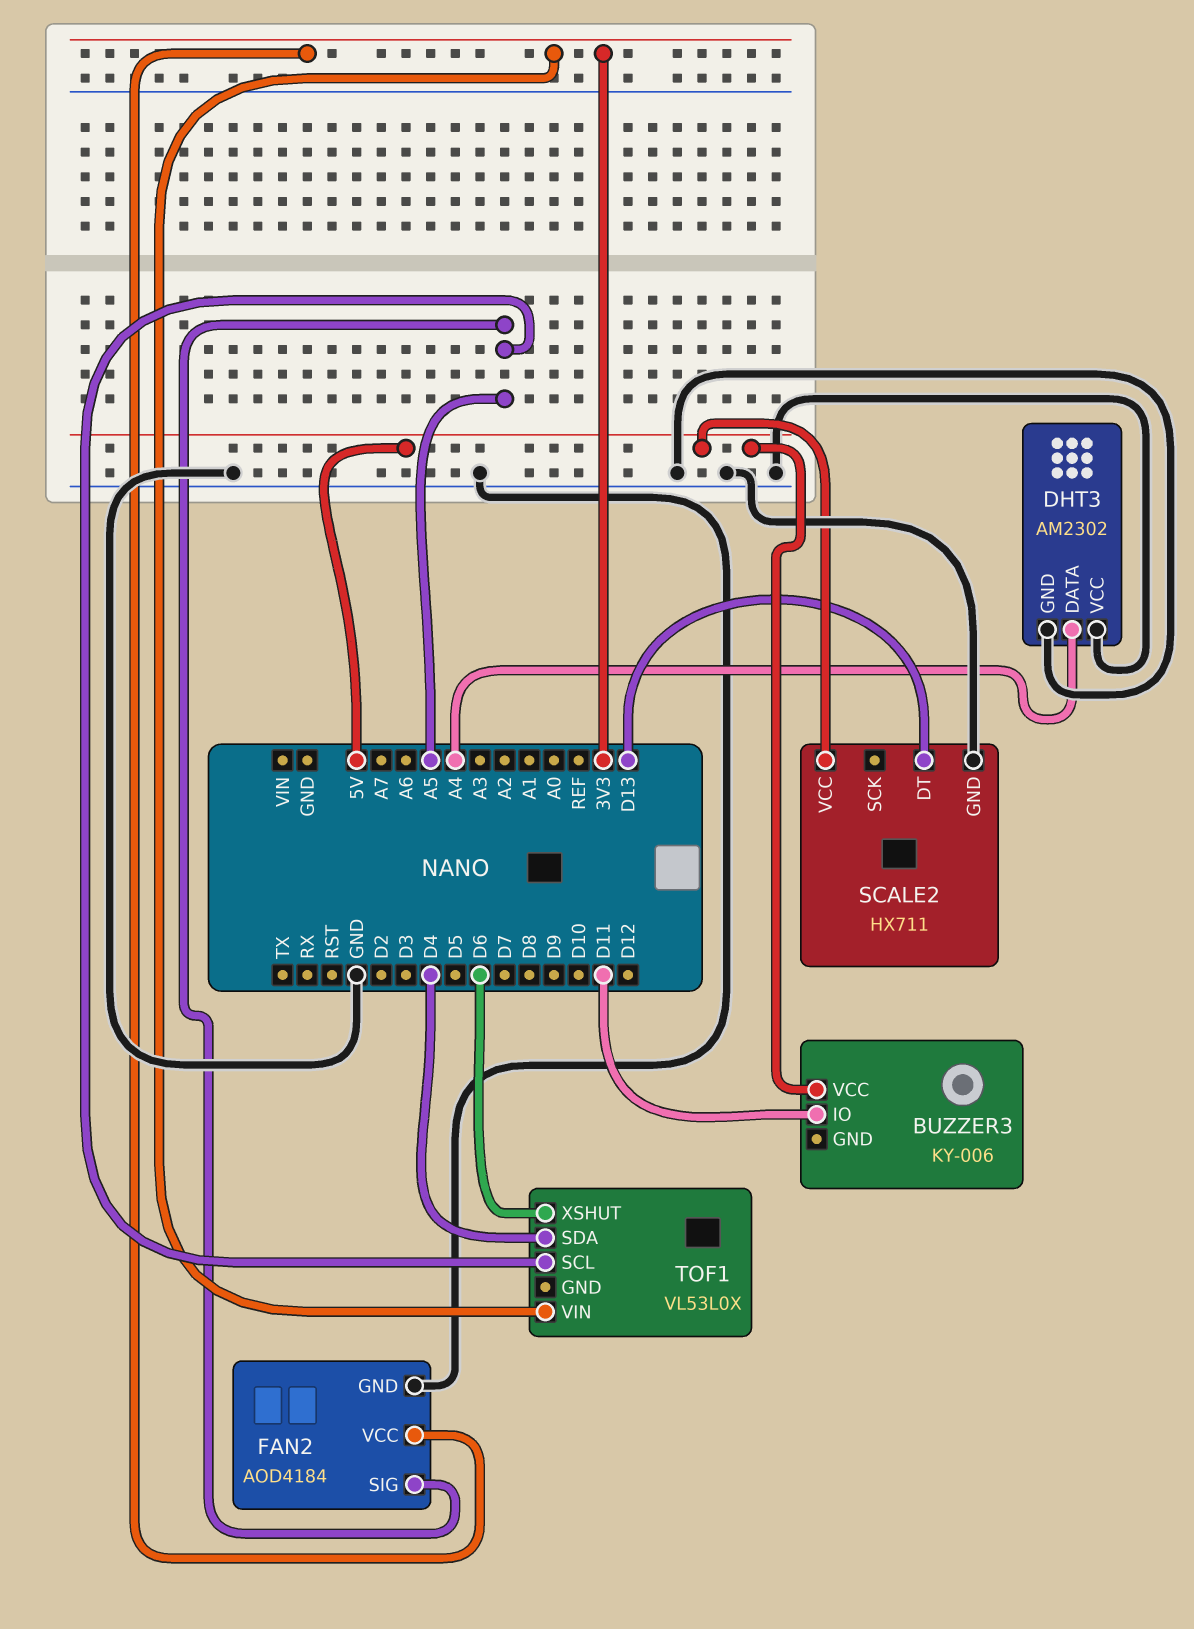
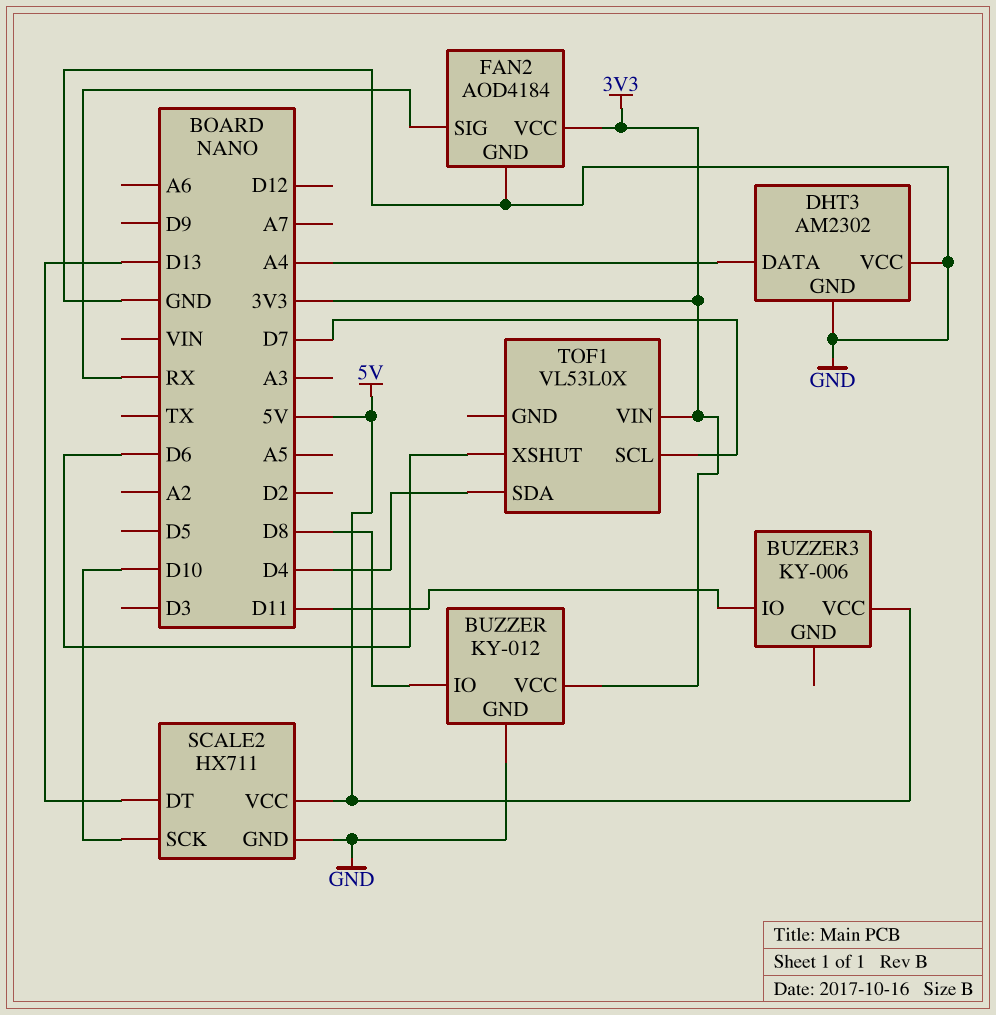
BUZZER: none -> KY-012
BUZZER pin GND: none -> GND
BUZZER pin IO: none -> D8
BUZZER pin VCC: none -> 3V3
FAN2 pin SIG: A5 -> RX
SCALE2 pin SCK: none -> D10
TOF1 pin SCL: A5 -> D7

